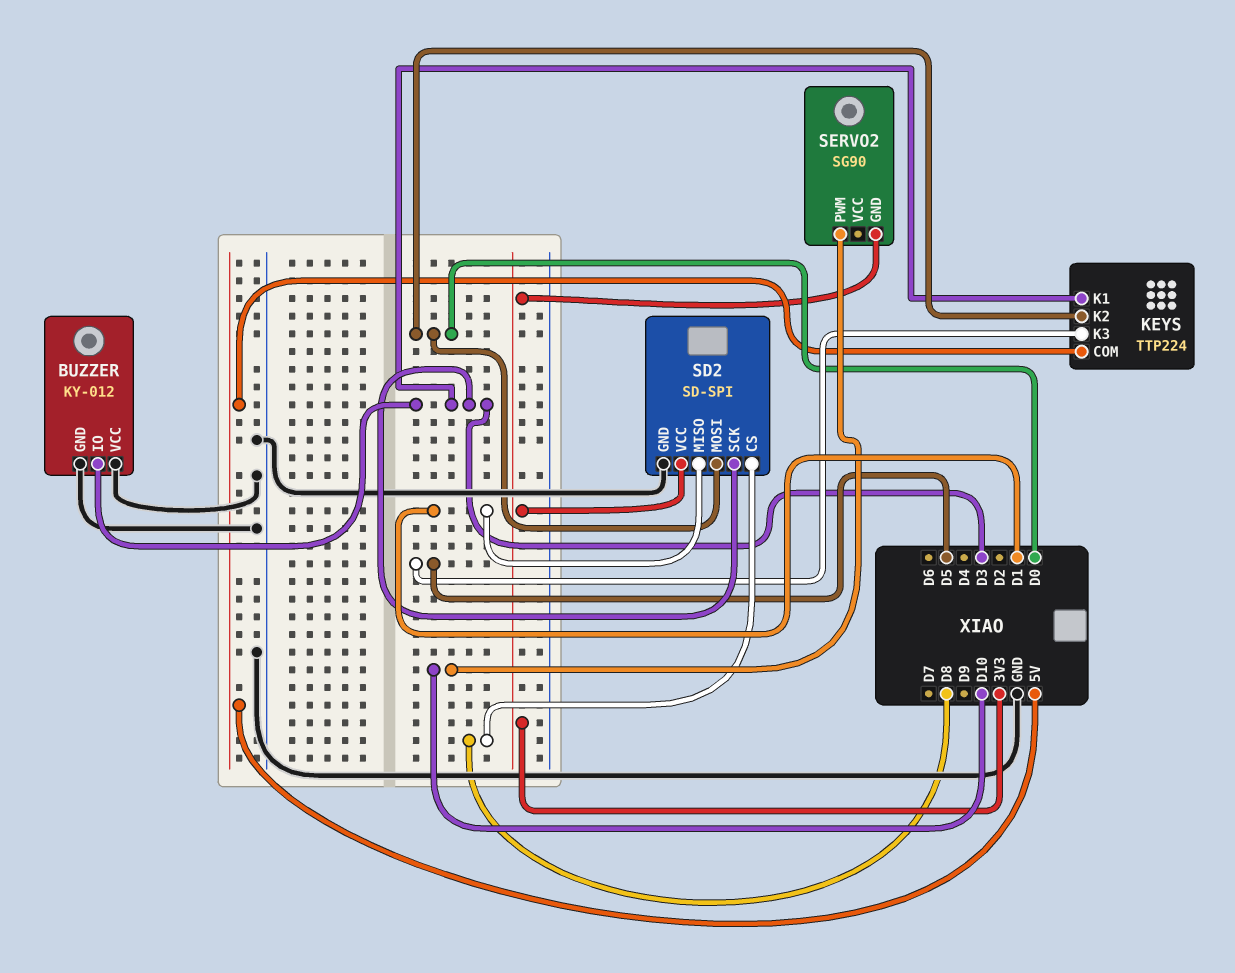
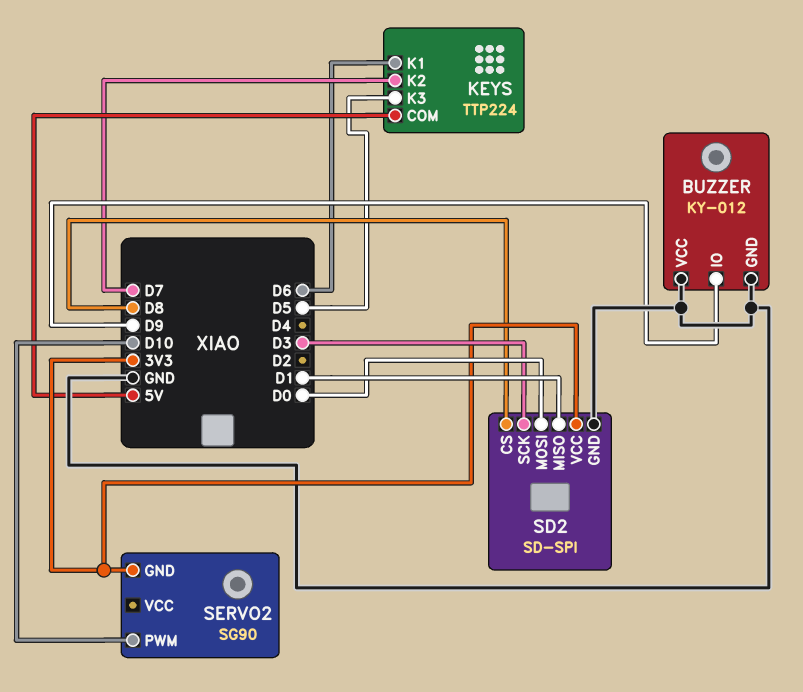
BUZZER pin IO: D3 -> D9
KEYS pin K1: D3 -> D6
KEYS pin K2: D0 -> D7

